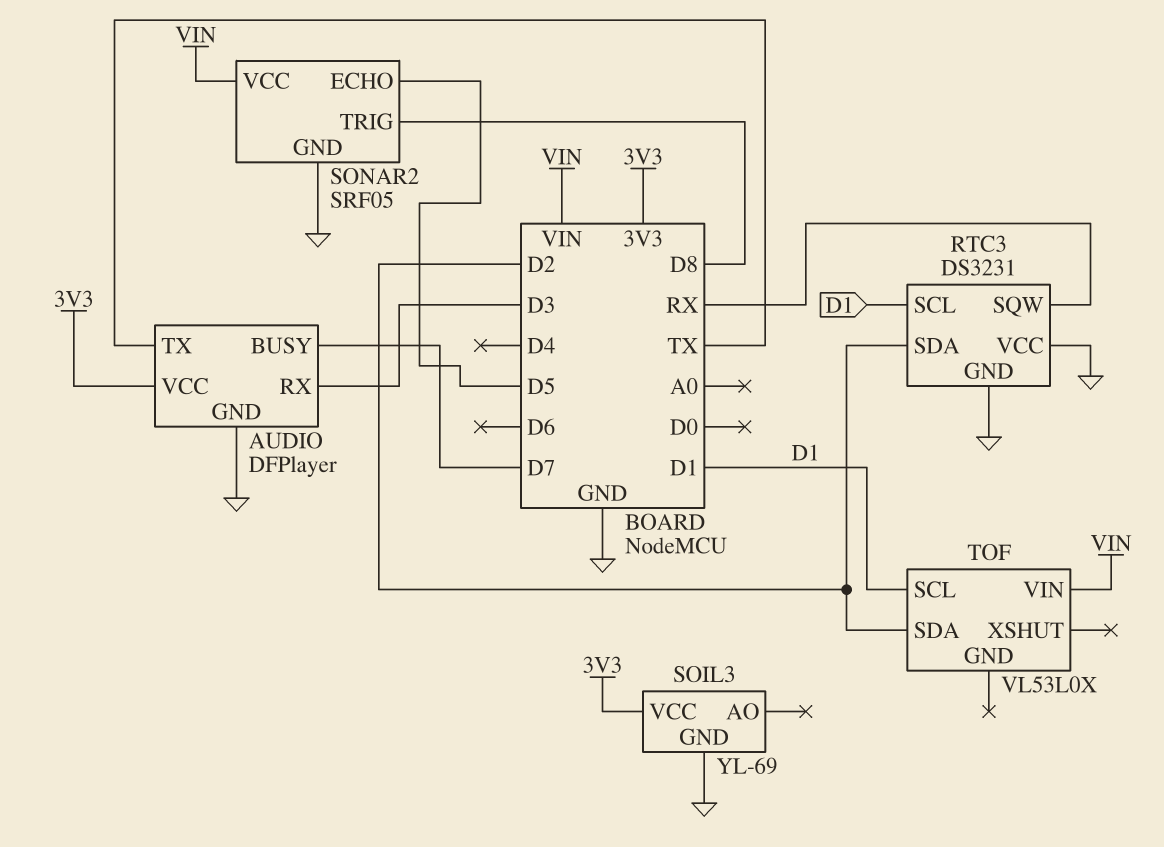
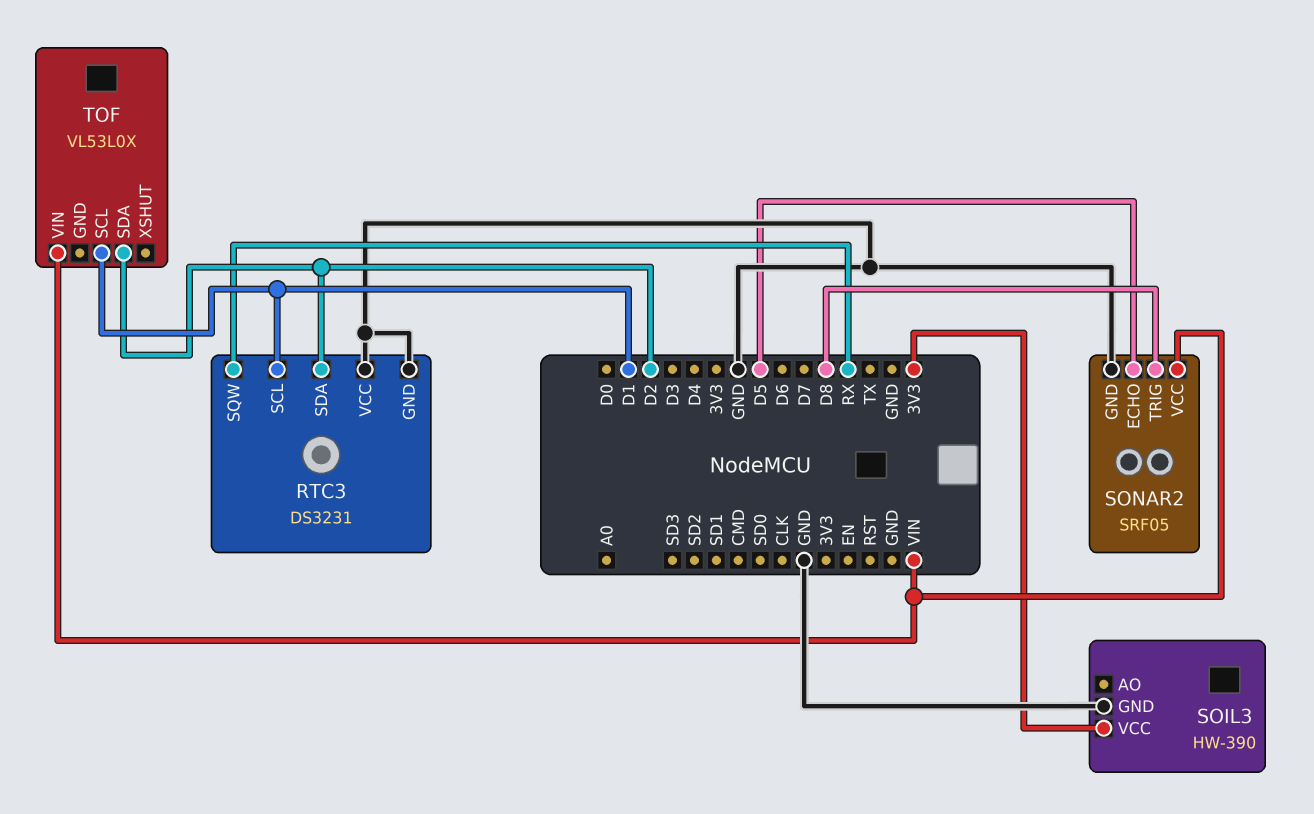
AUDIO: DFPlayer -> none
AUDIO pin BUSY: D7 -> none
AUDIO pin GND: GND -> none
AUDIO pin RX: D3 -> none
AUDIO pin TX: TX -> none
AUDIO pin VCC: 3V3 -> none
SOIL3: YL-69 -> HW-390

